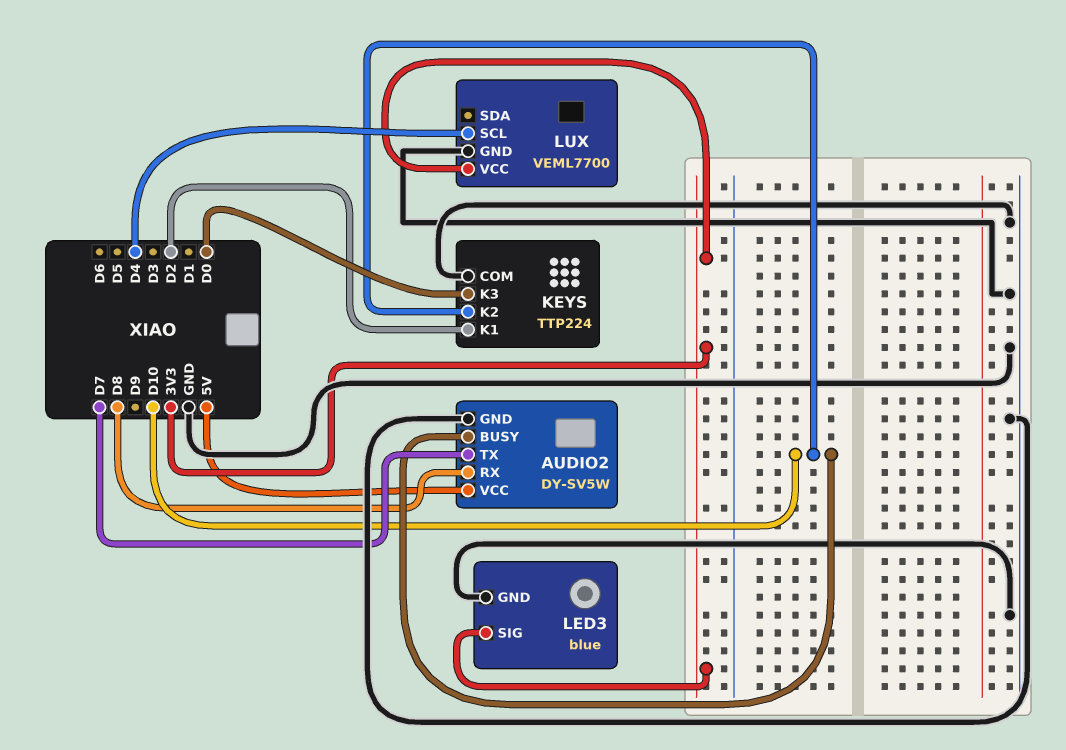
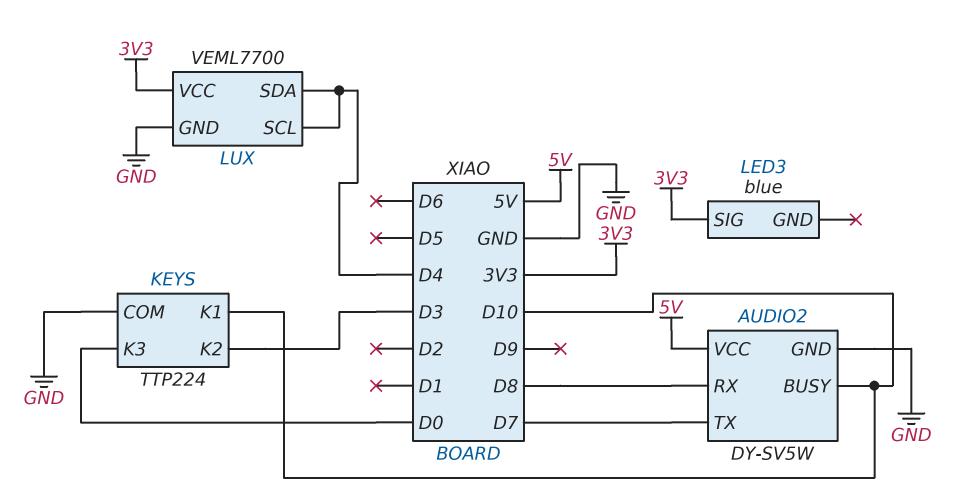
KEYS pin K1: D2 -> D10
KEYS pin K2: D10 -> D3
LED3 pin GND: GND -> none
LUX pin SDA: none -> D4

